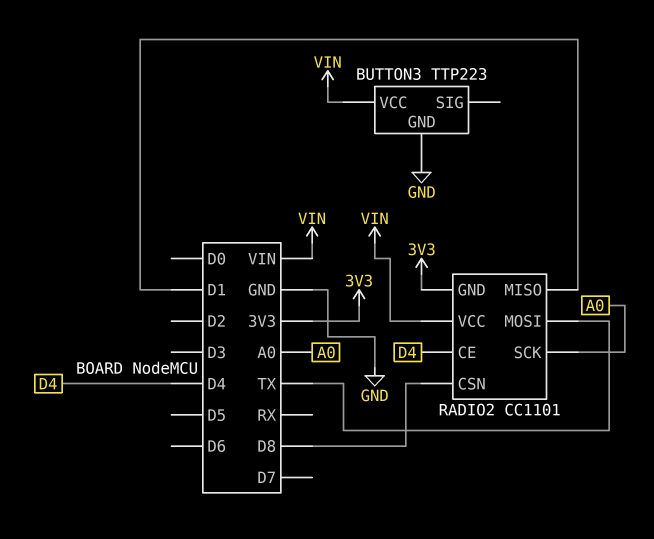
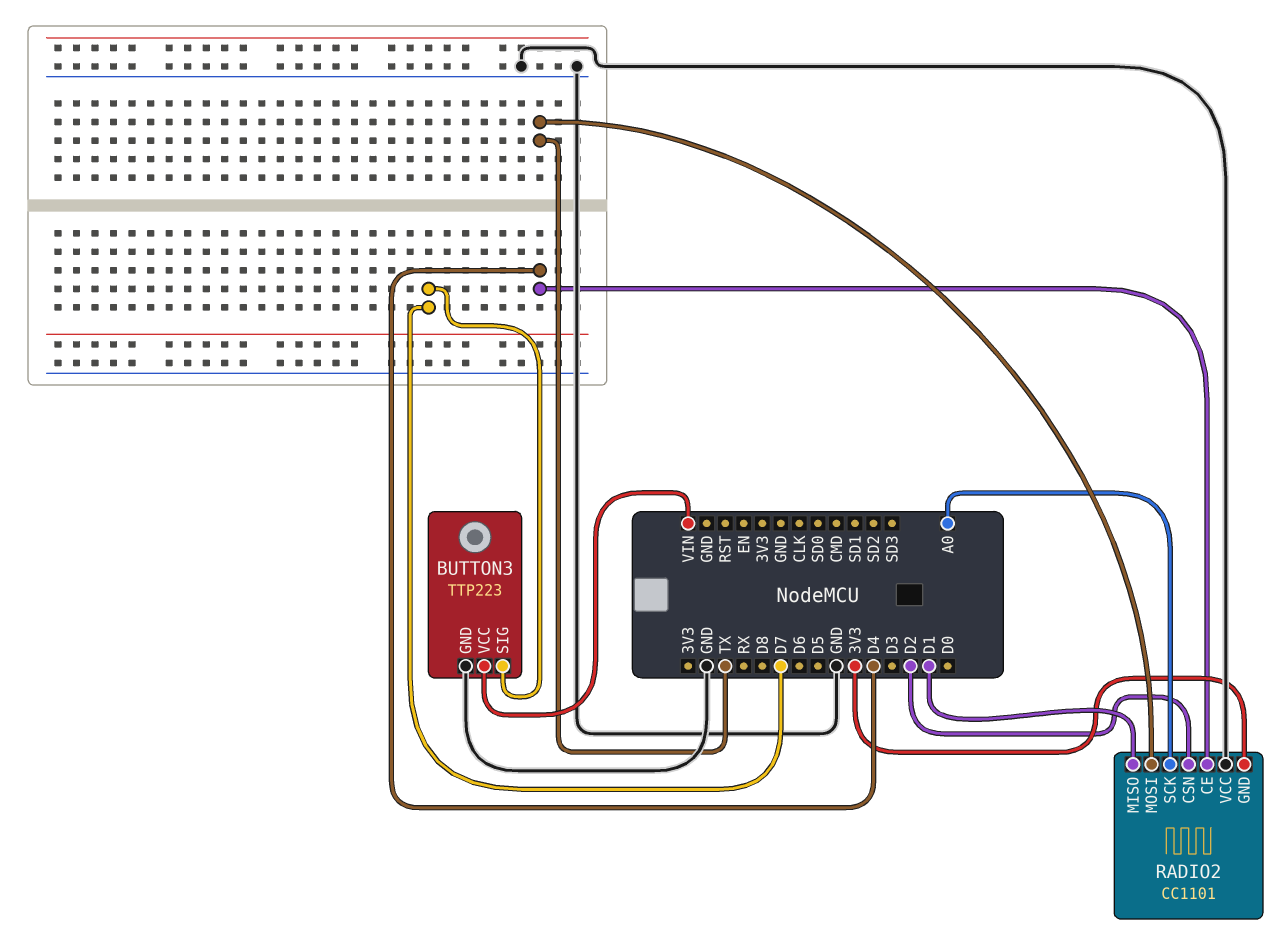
BUTTON3 pin SIG: none -> D7
RADIO2 pin CSN: D8 -> D2
RADIO2 pin VCC: VIN -> GND

